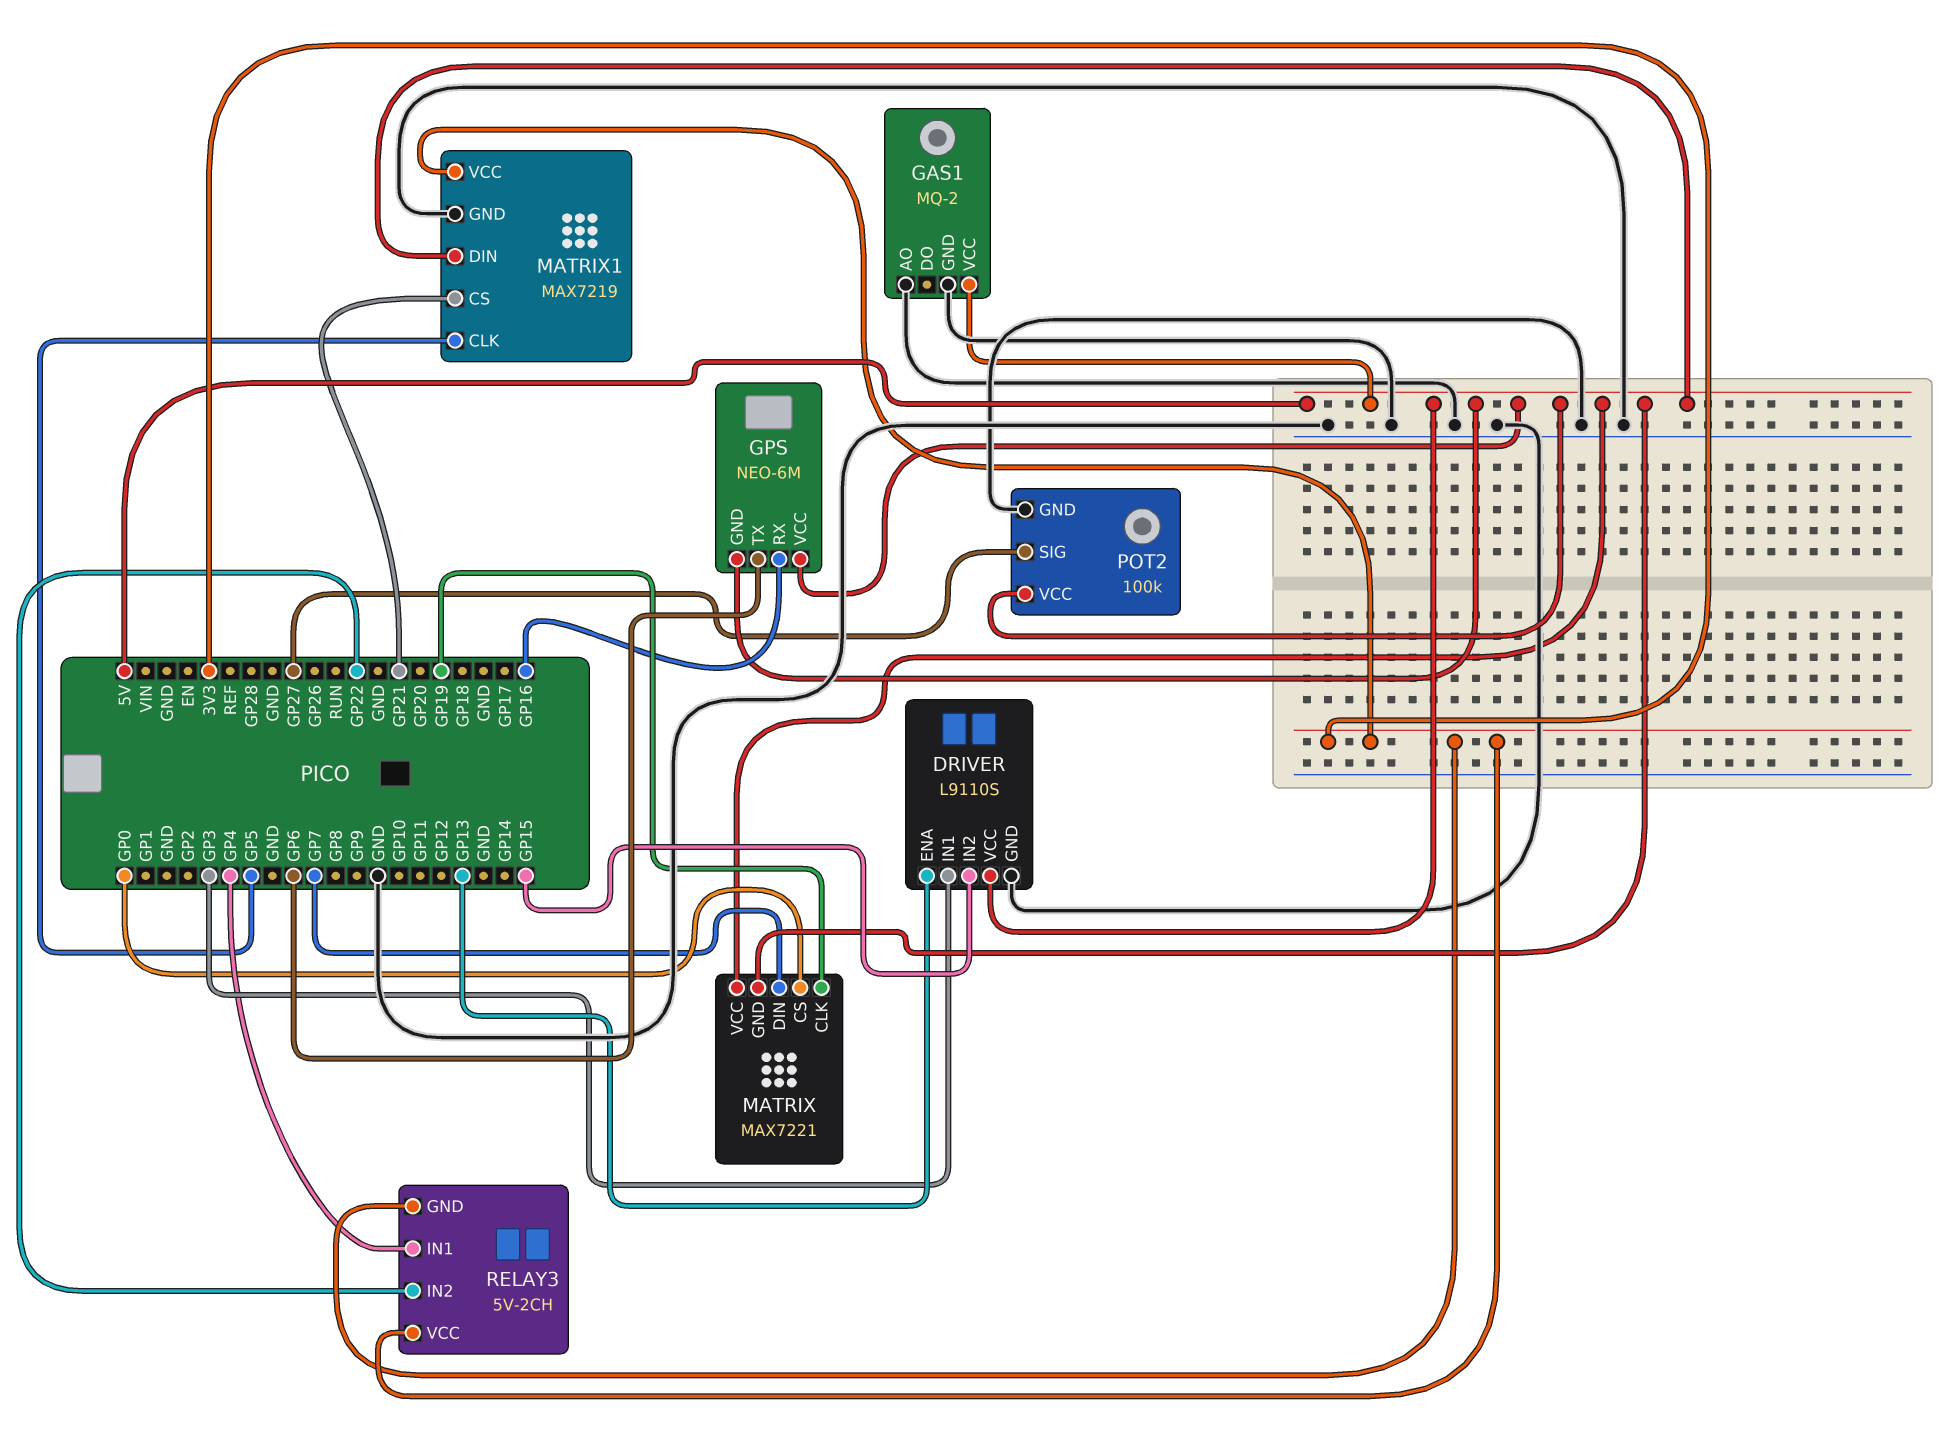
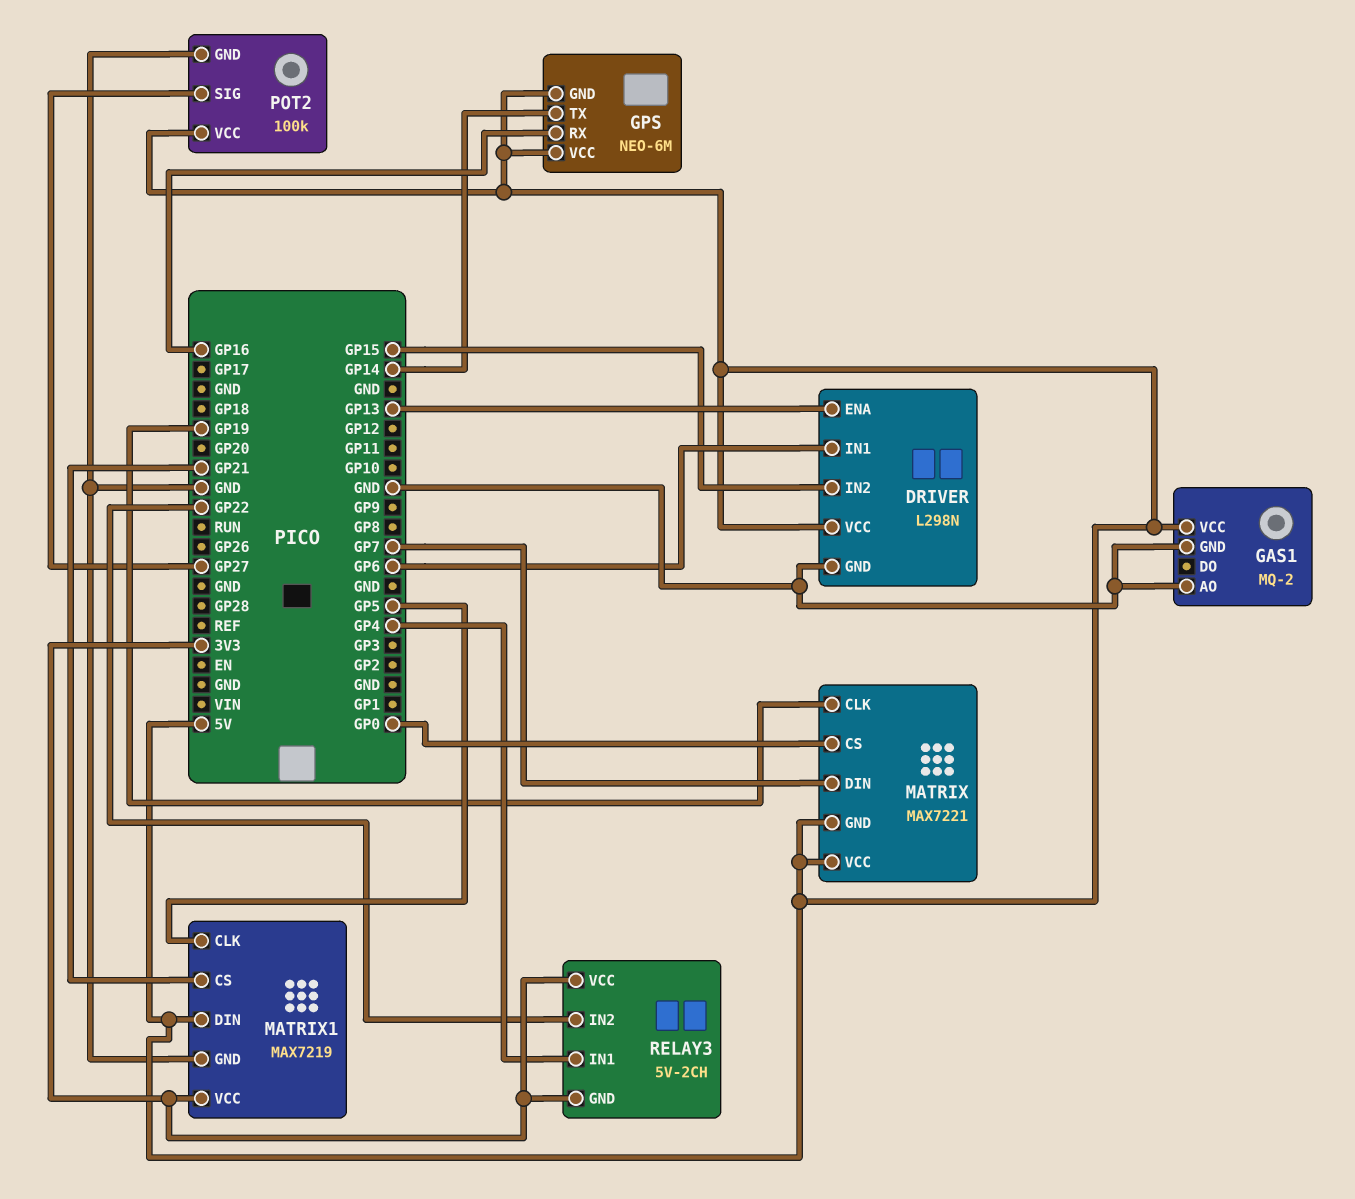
DRIVER: L9110S -> L298N
DRIVER pin IN1: GP3 -> GP6
GPS pin TX: GP6 -> GP14

